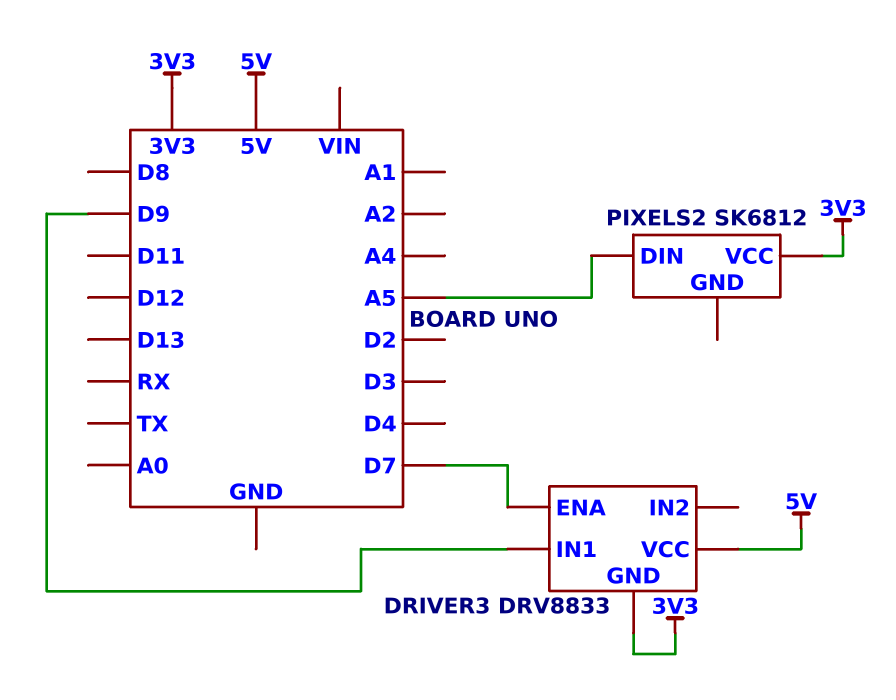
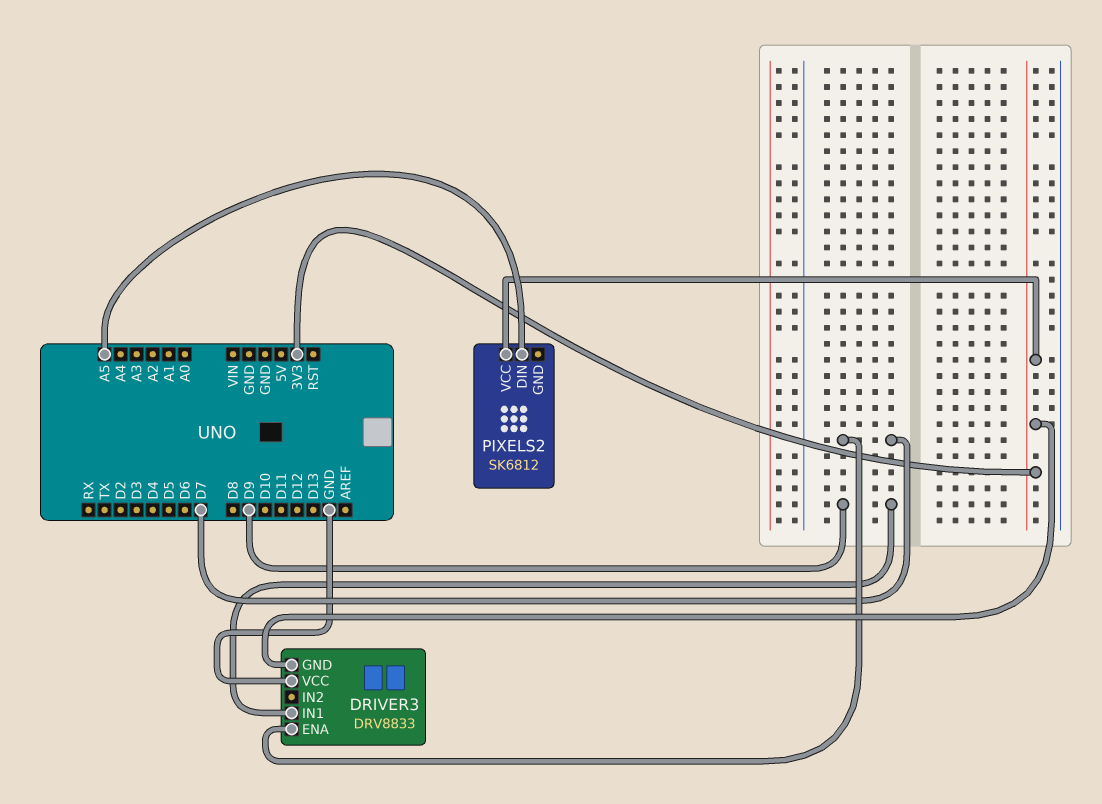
DRIVER3 pin VCC: 5V -> GND

